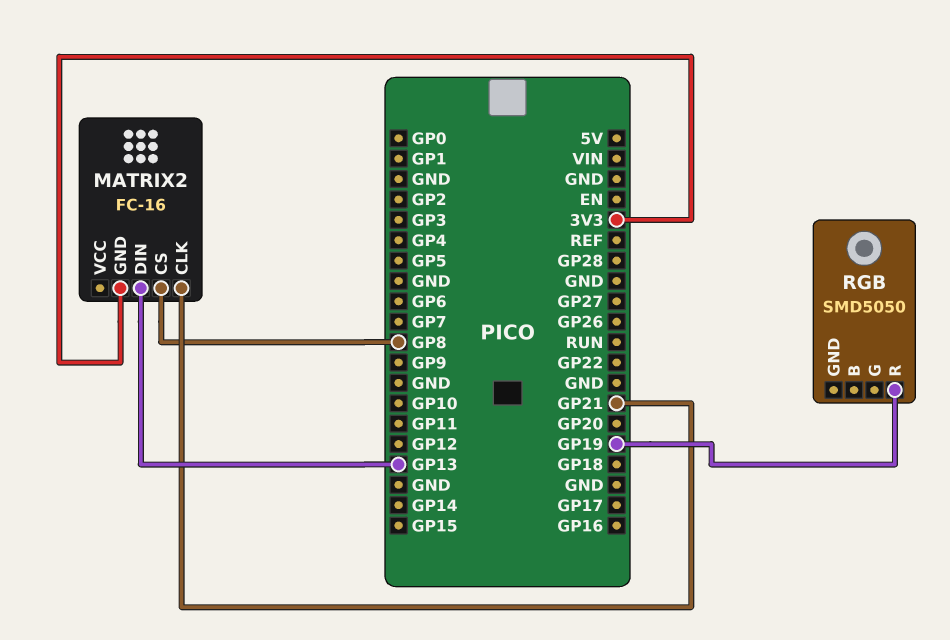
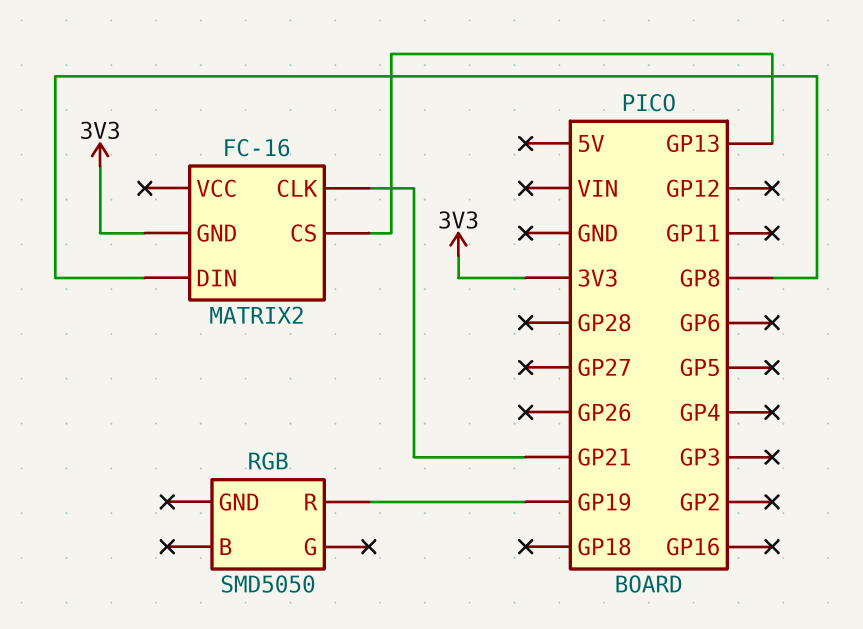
MATRIX2 pin CS: GP8 -> GP13
MATRIX2 pin DIN: GP13 -> GP8

